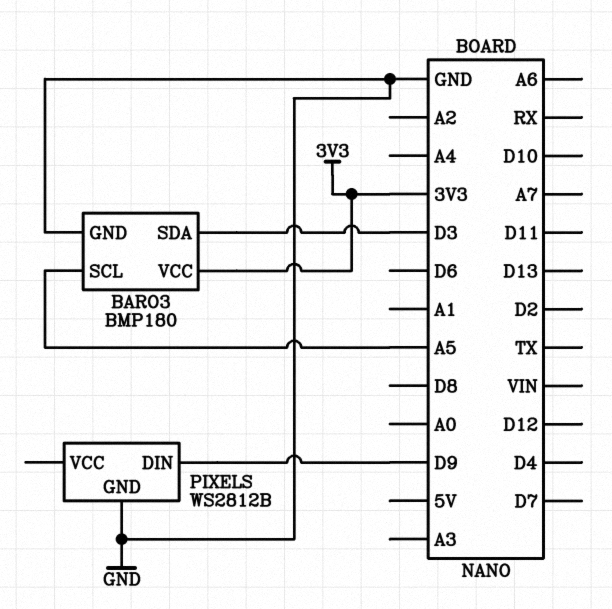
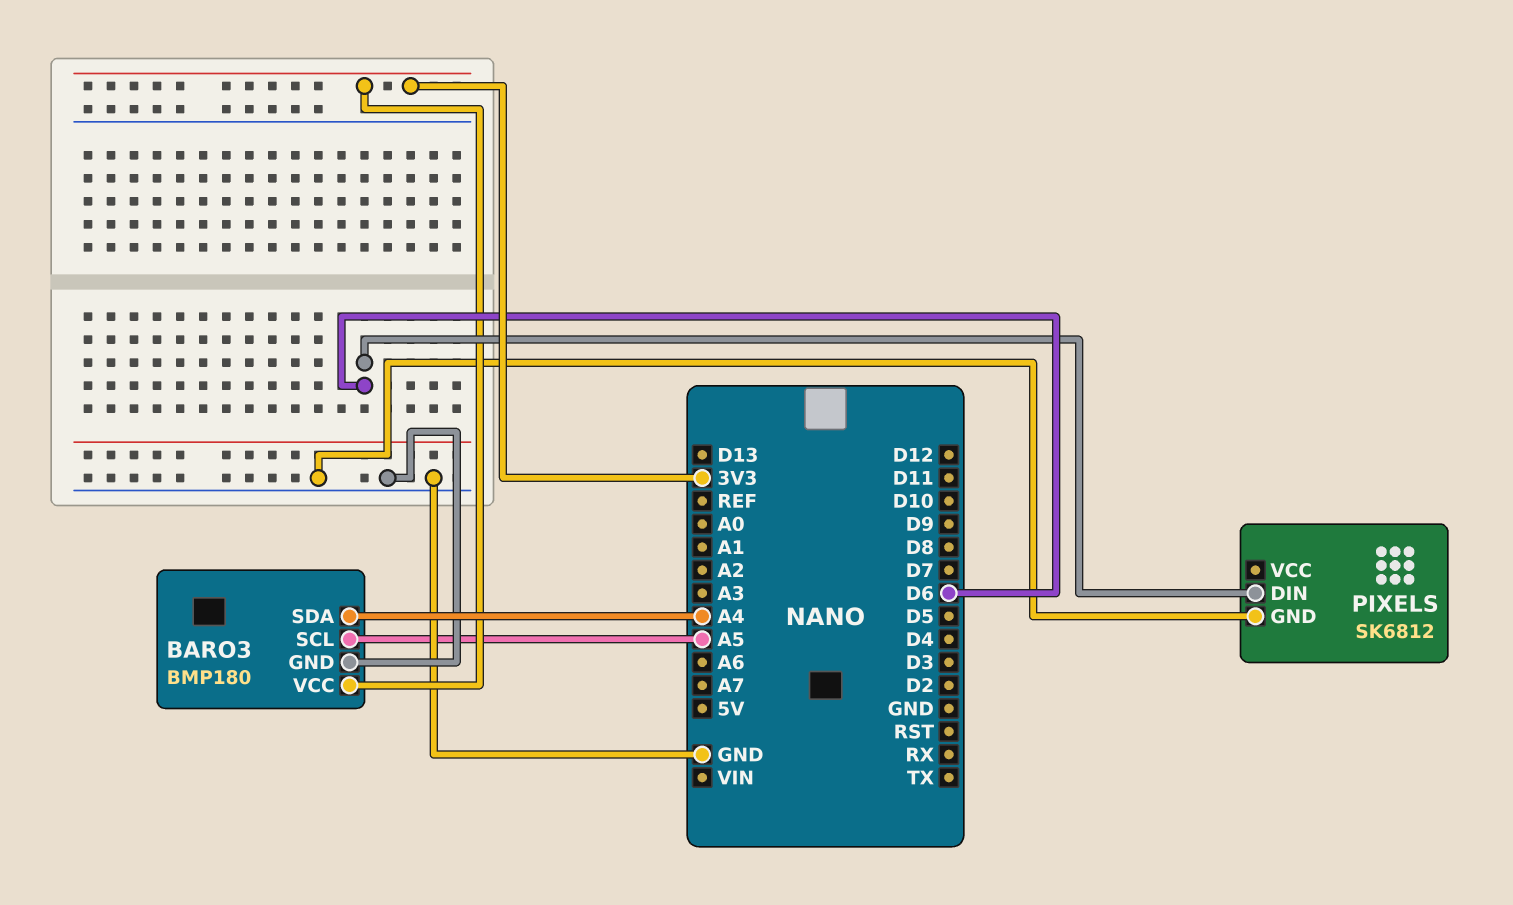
BARO3 pin SDA: D3 -> A4
PIXELS: WS2812B -> SK6812
PIXELS pin DIN: D9 -> D6

